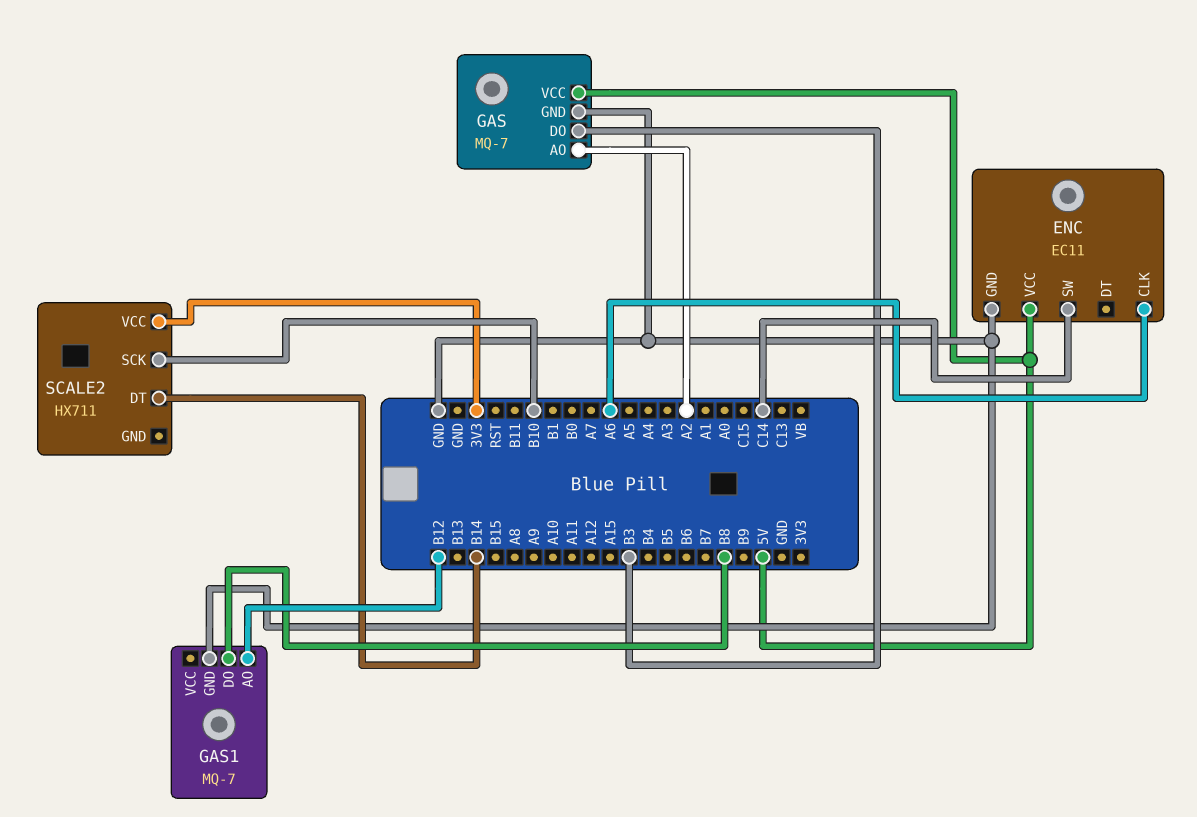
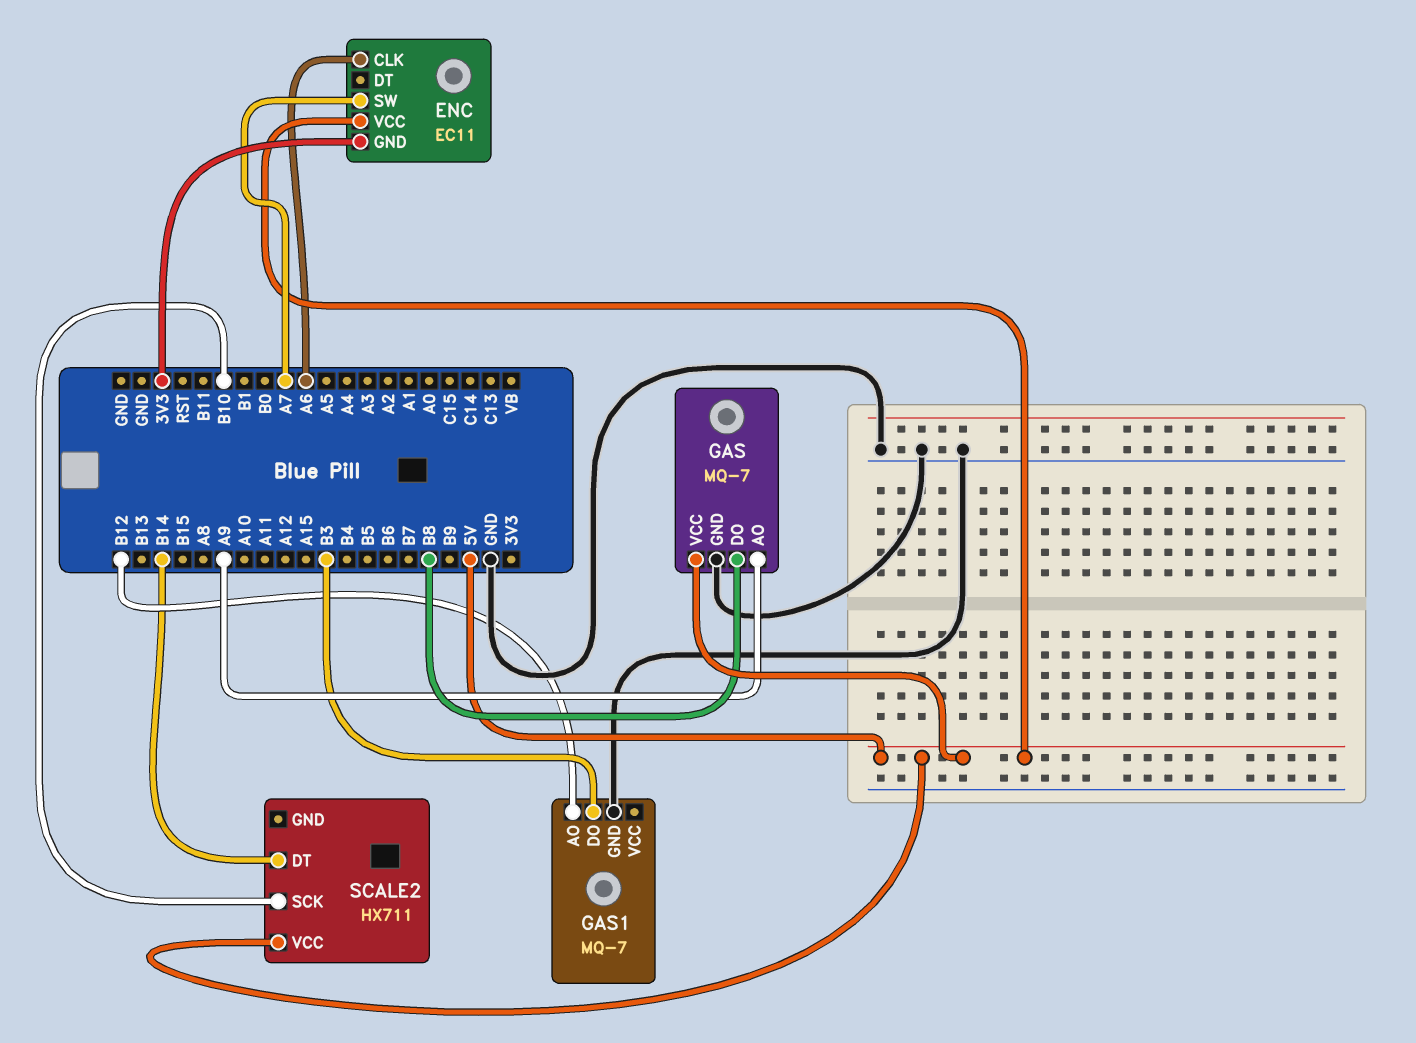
ENC pin GND: GND -> 3V3
ENC pin SW: C14 -> A7
GAS pin AO: A2 -> A9
GAS pin DO: B3 -> B8
GAS1 pin DO: B8 -> B3
SCALE2 pin VCC: 3V3 -> 5V

